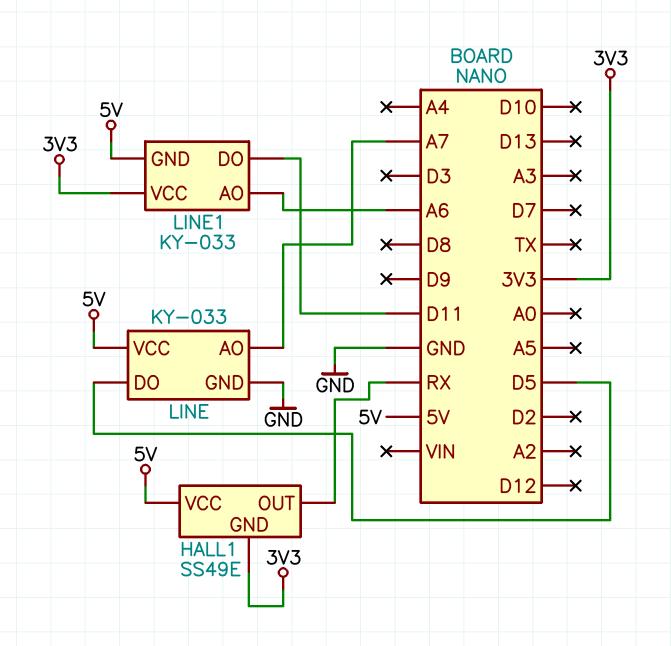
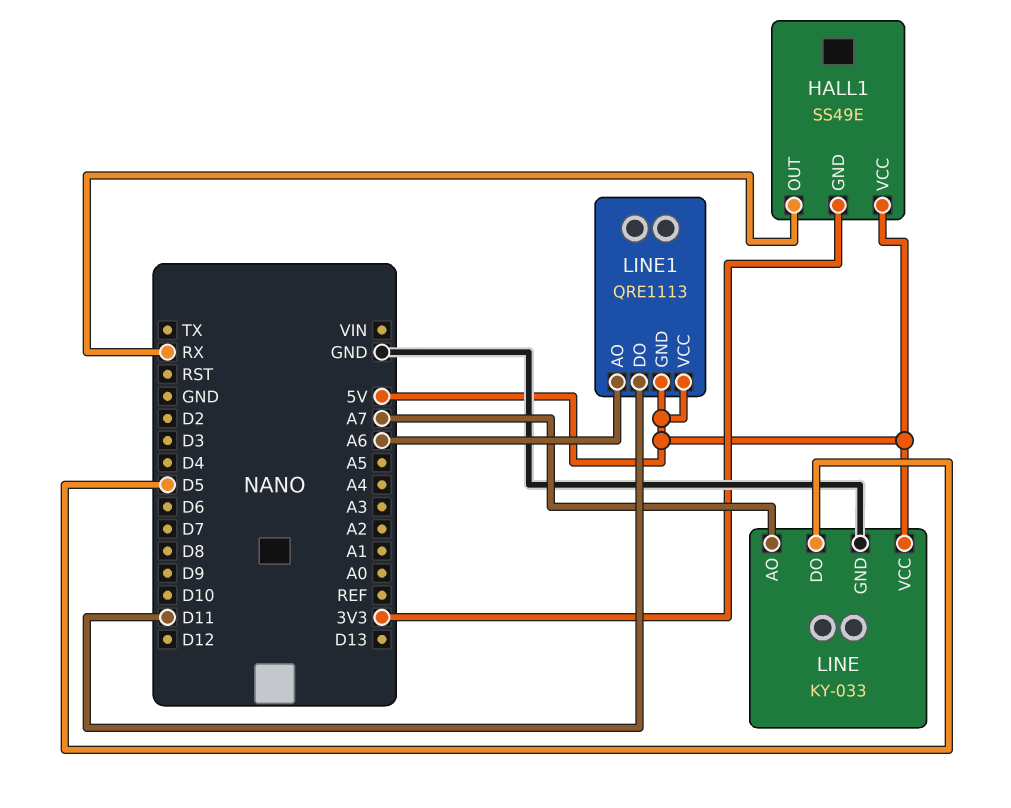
LINE1: KY-033 -> QRE1113
LINE1 pin VCC: 3V3 -> 5V

